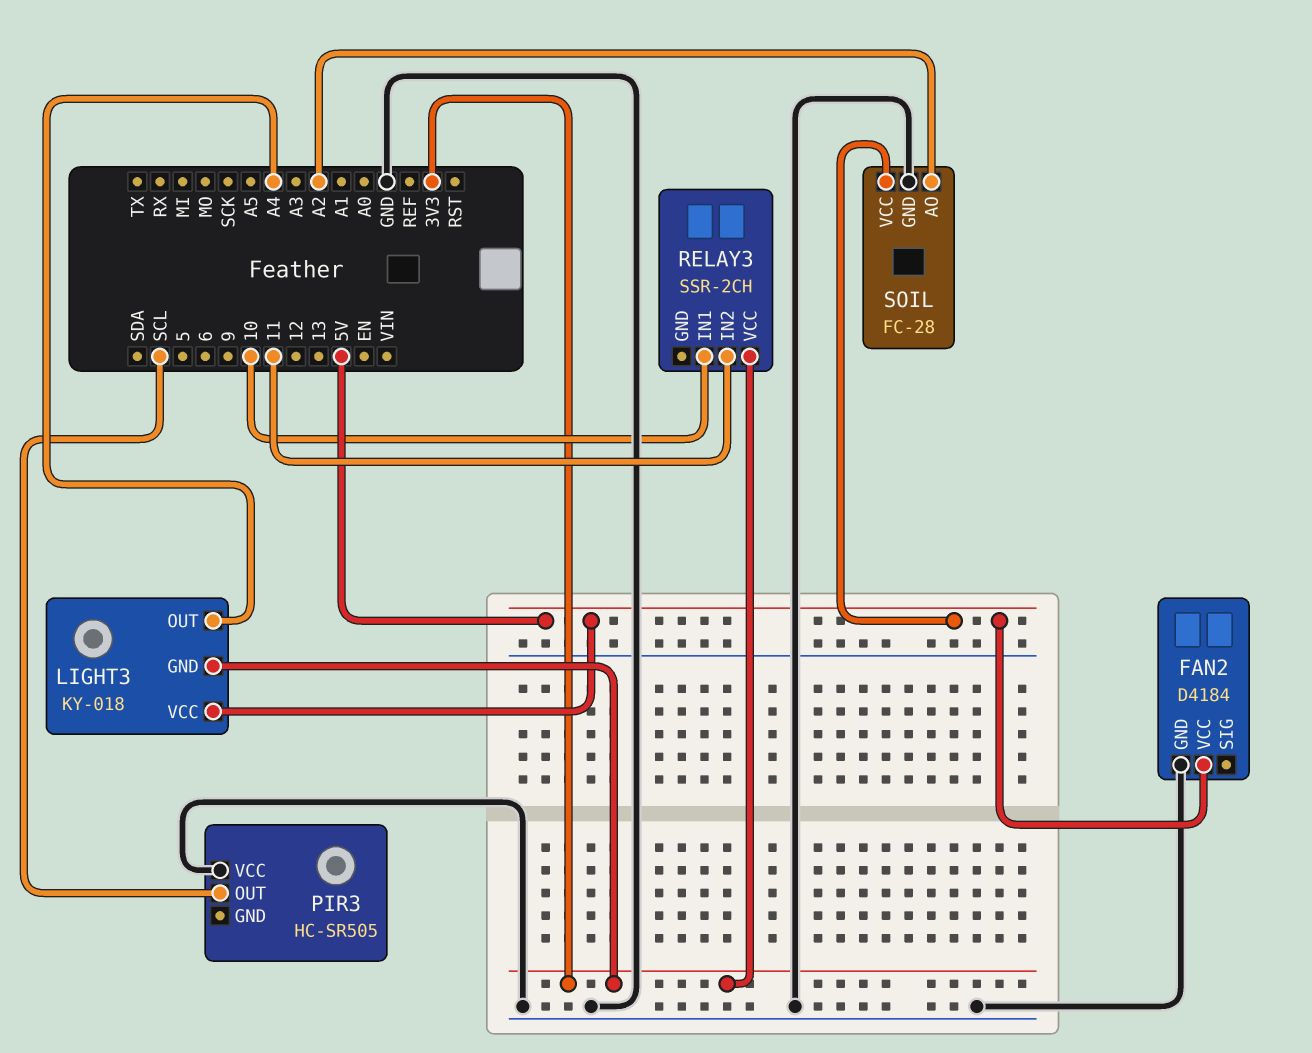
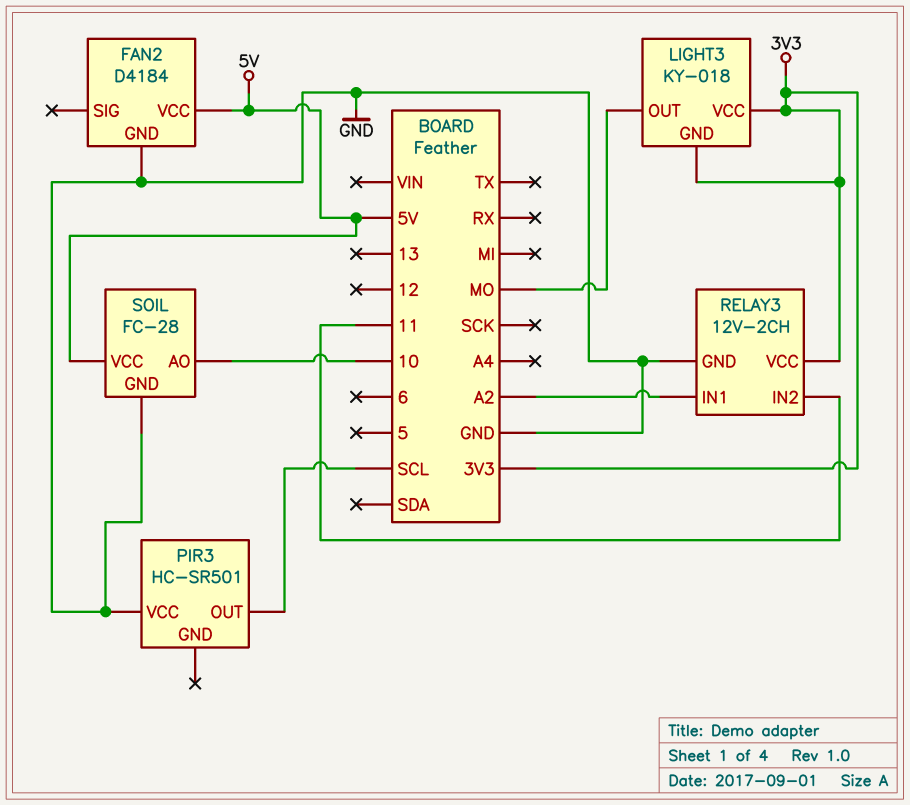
LIGHT3 pin OUT: A4 -> MO
LIGHT3 pin VCC: 5V -> 3V3
PIR3: HC-SR505 -> HC-SR501
RELAY3: SSR-2CH -> 12V-2CH
RELAY3 pin GND: none -> GND
RELAY3 pin IN1: 10 -> A2
SOIL pin AO: A2 -> 10

